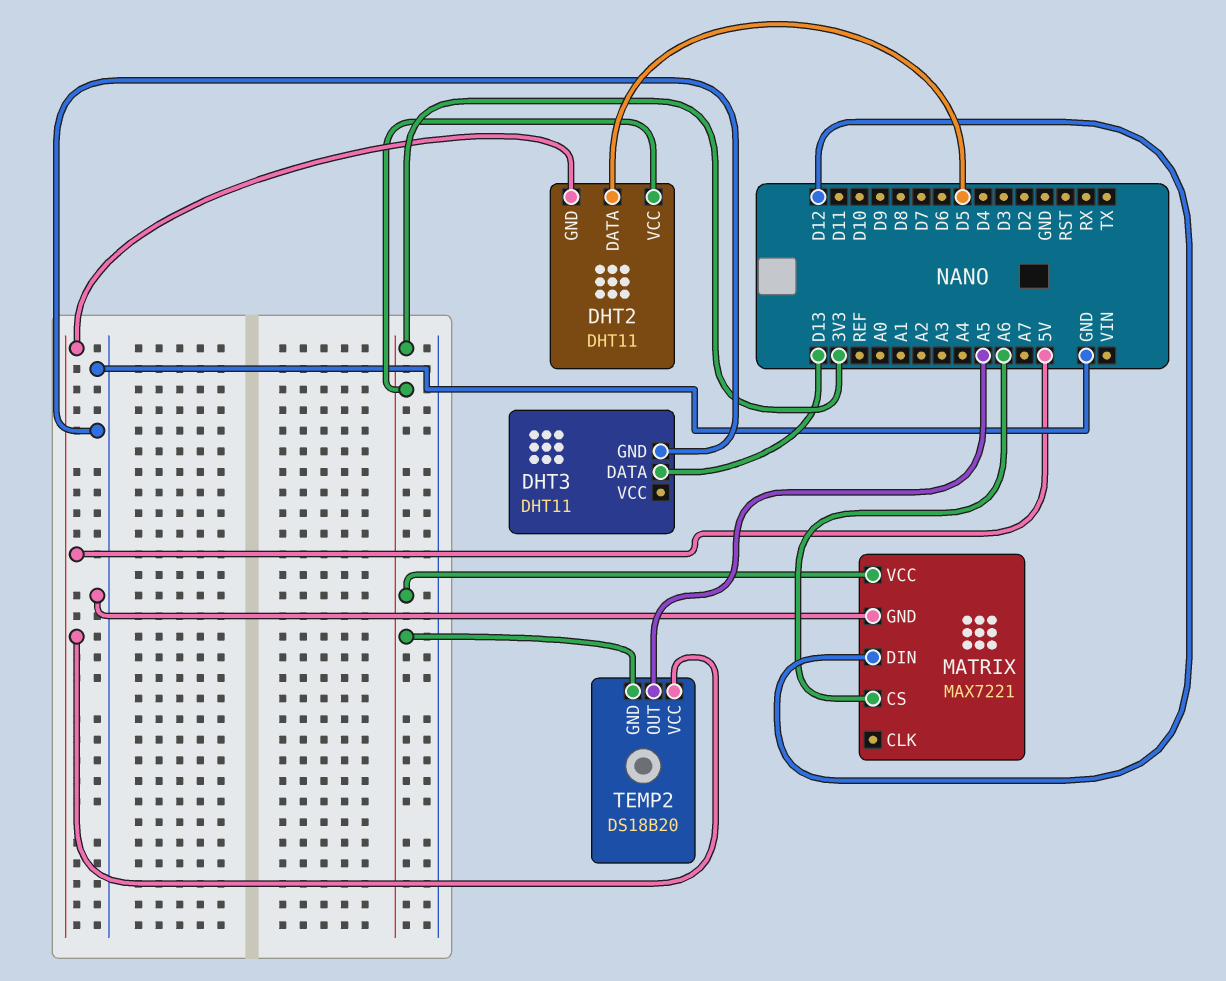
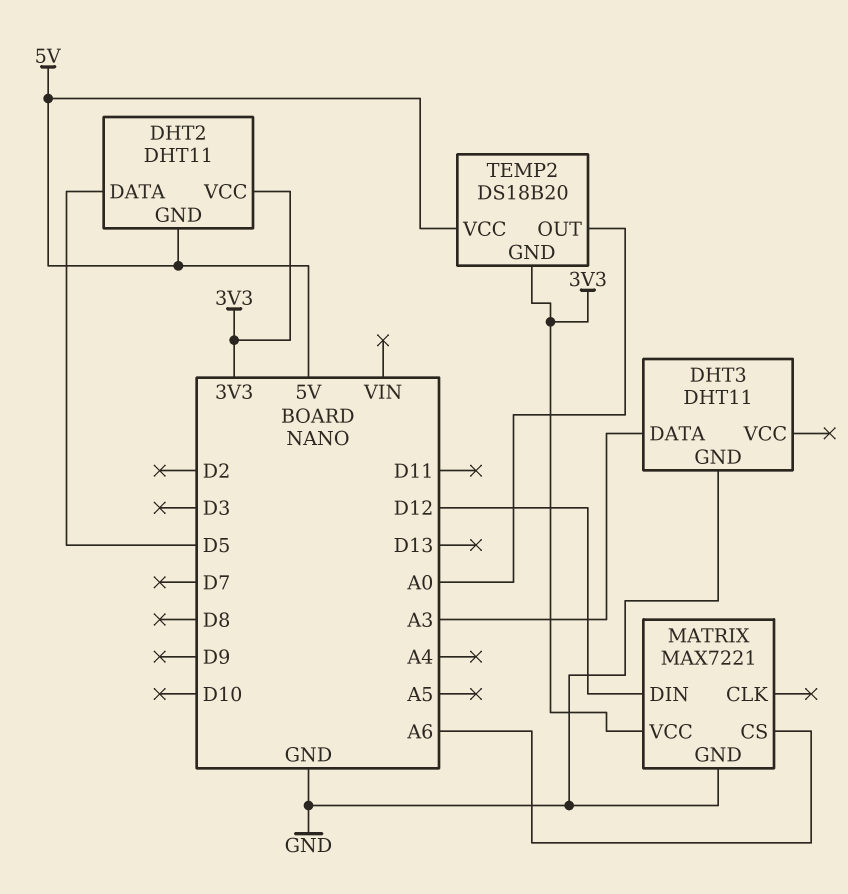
DHT3 pin DATA: D13 -> A3
TEMP2 pin OUT: A5 -> A0

